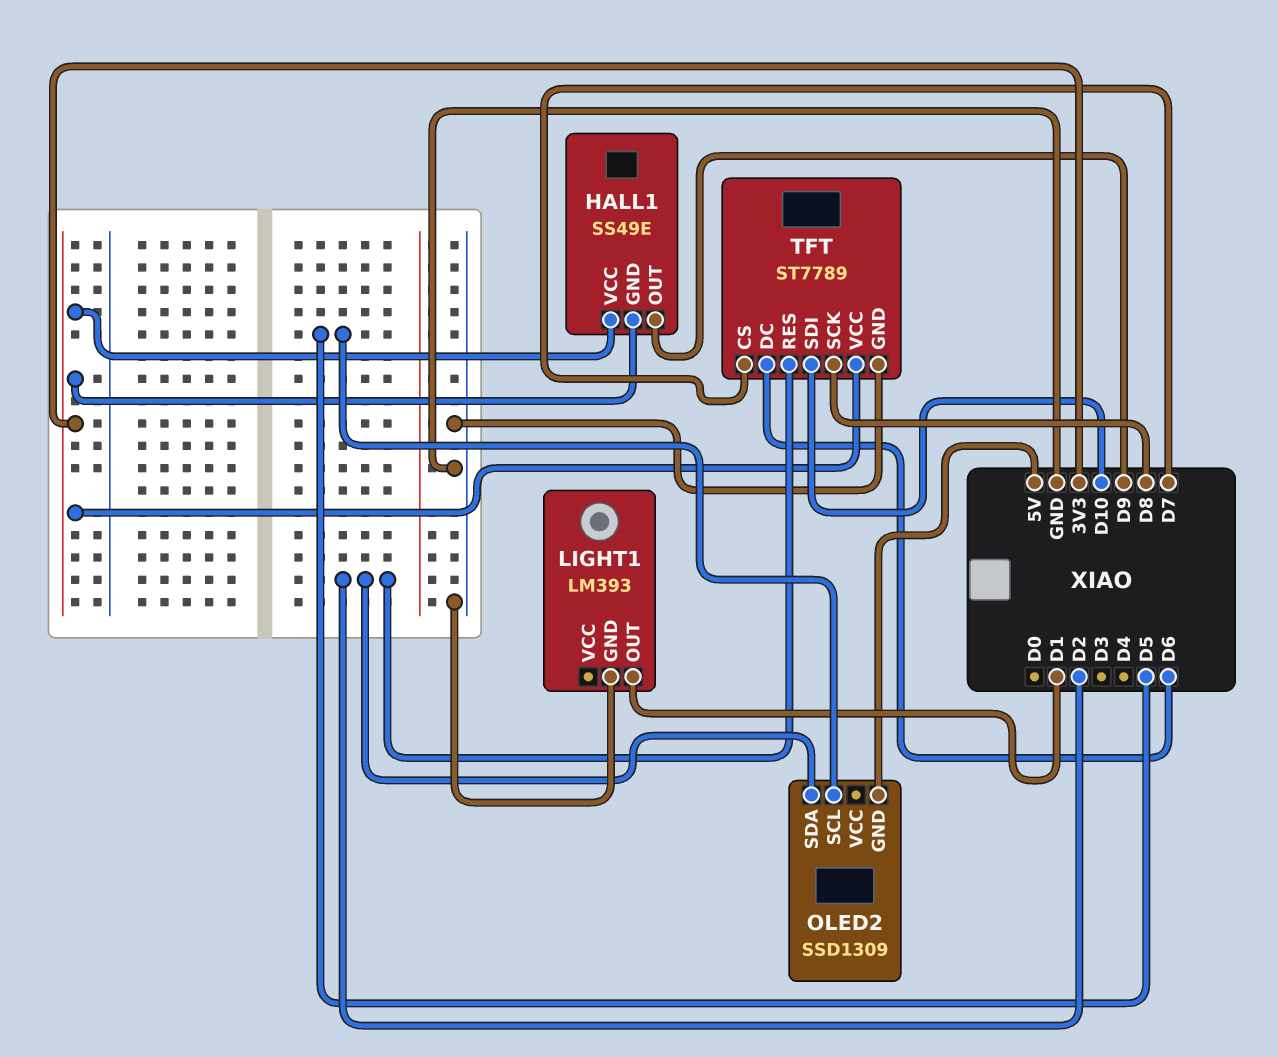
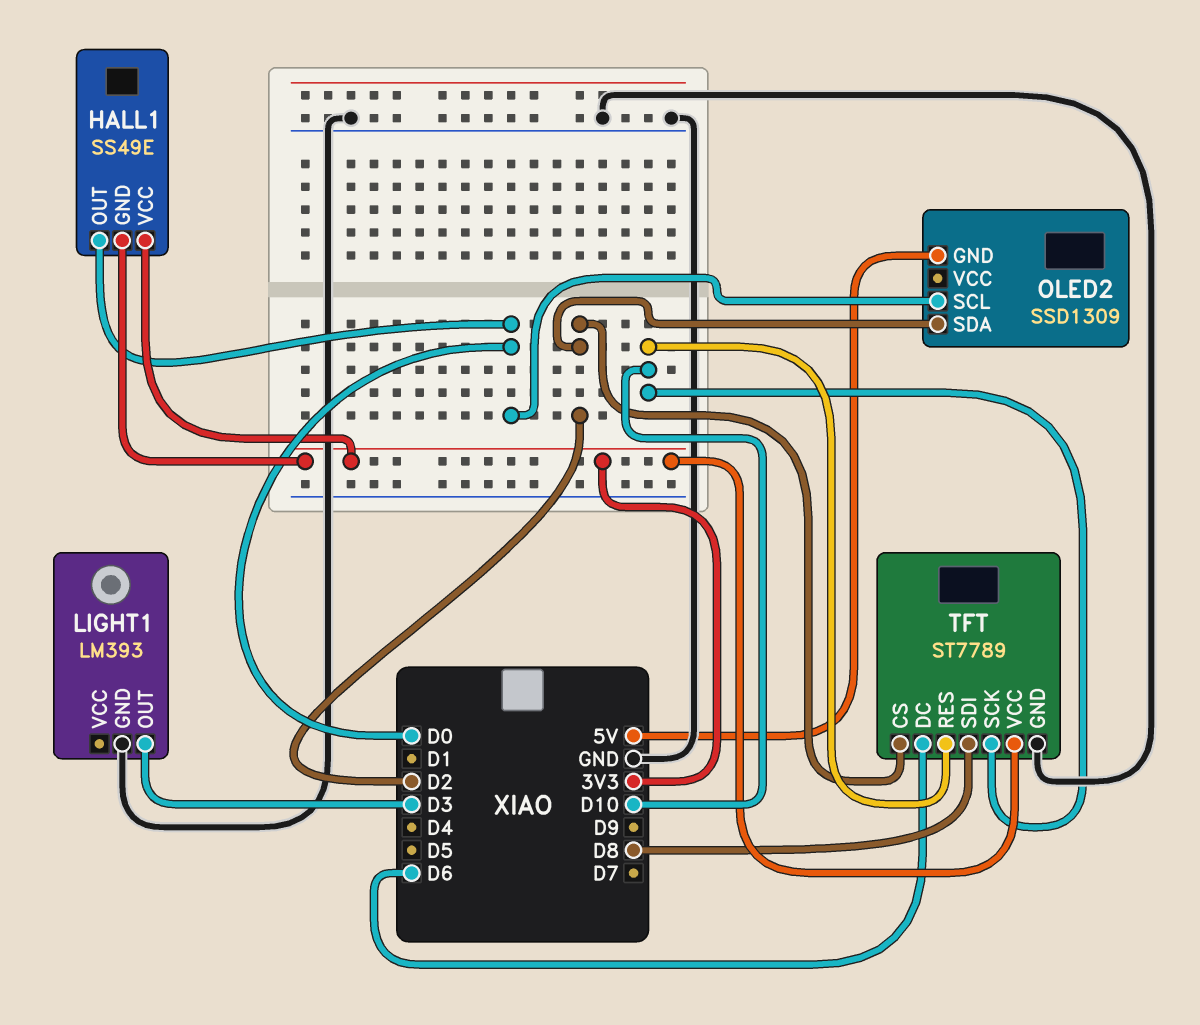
HALL1 pin OUT: D9 -> D0
LIGHT1 pin OUT: D1 -> D3
OLED2 pin SCL: D5 -> D0
TFT pin CS: D7 -> D2
TFT pin RES: D2 -> D10
TFT pin SCK: D8 -> D10
TFT pin SDI: D10 -> D8

